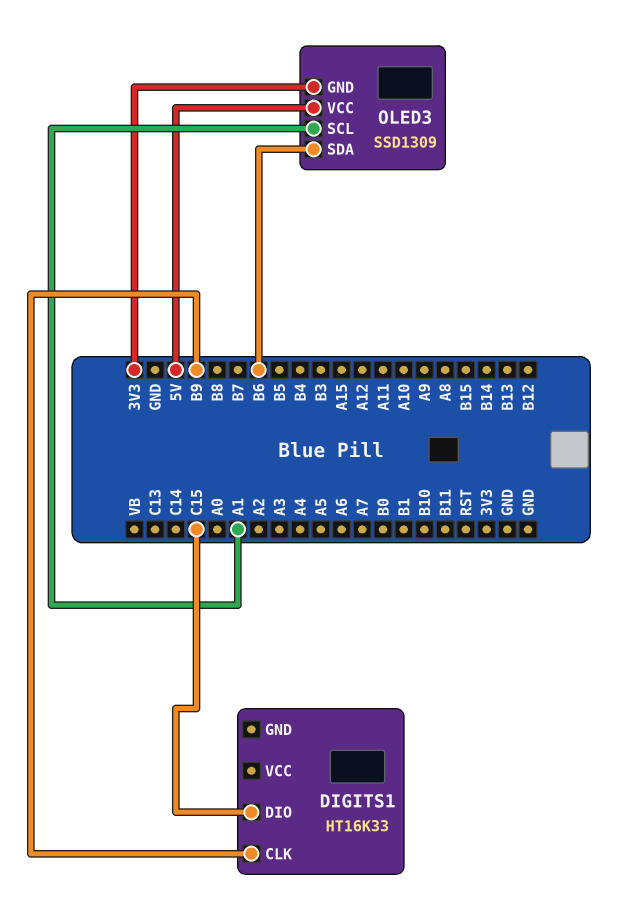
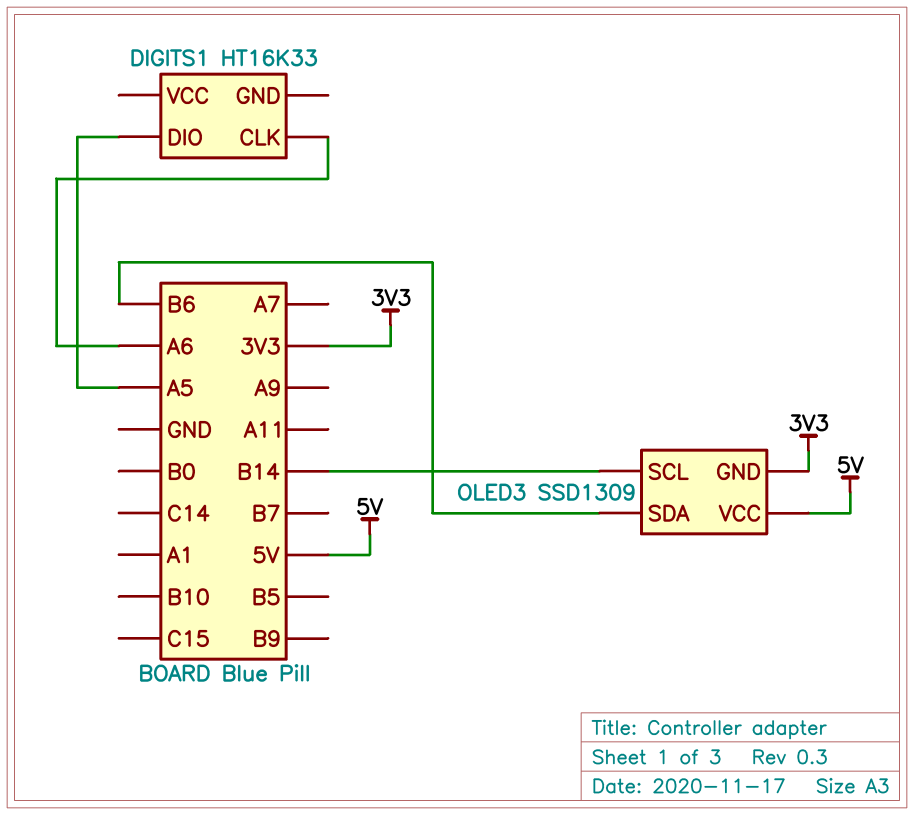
DIGITS1 pin CLK: B9 -> A6
DIGITS1 pin DIO: C15 -> A5
OLED3 pin SCL: A1 -> B14

